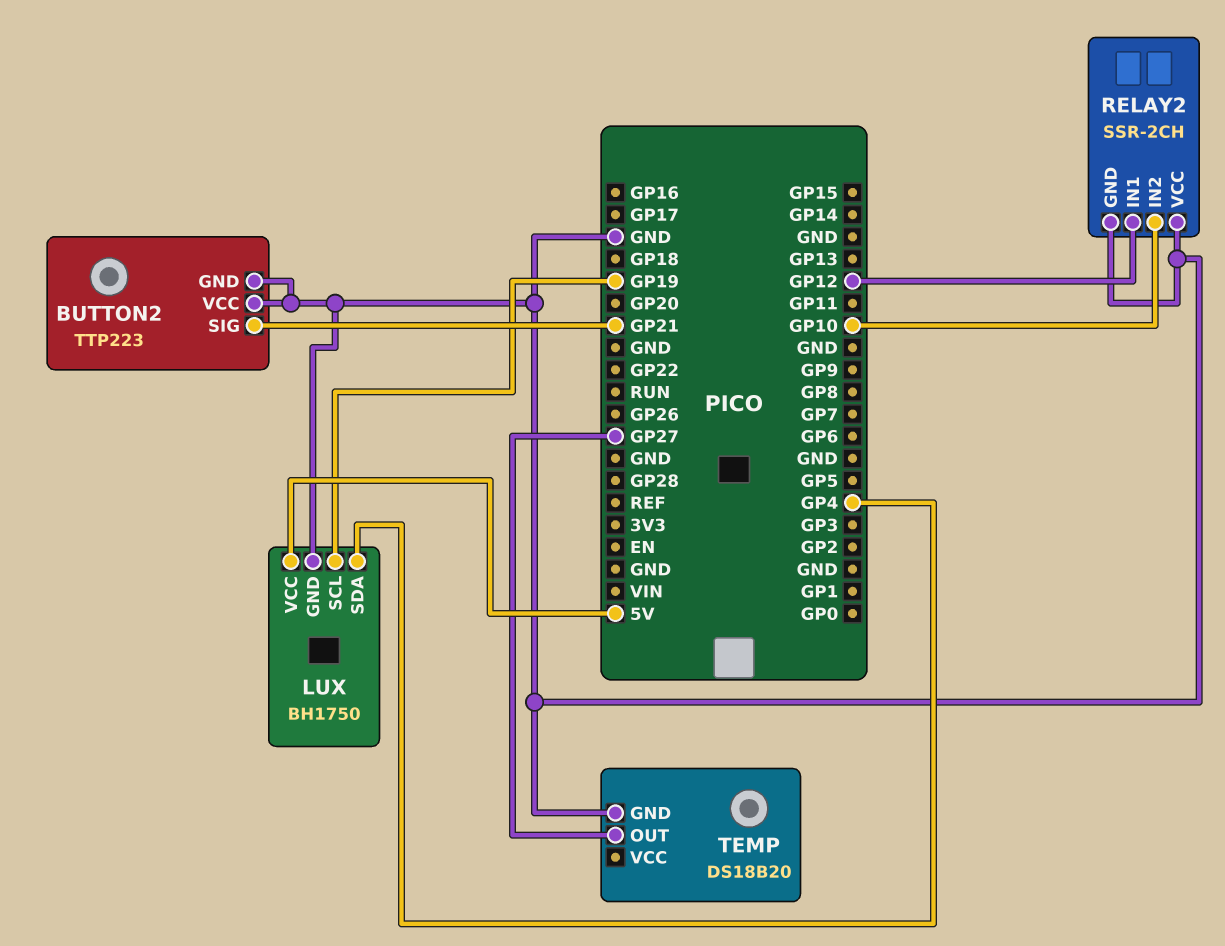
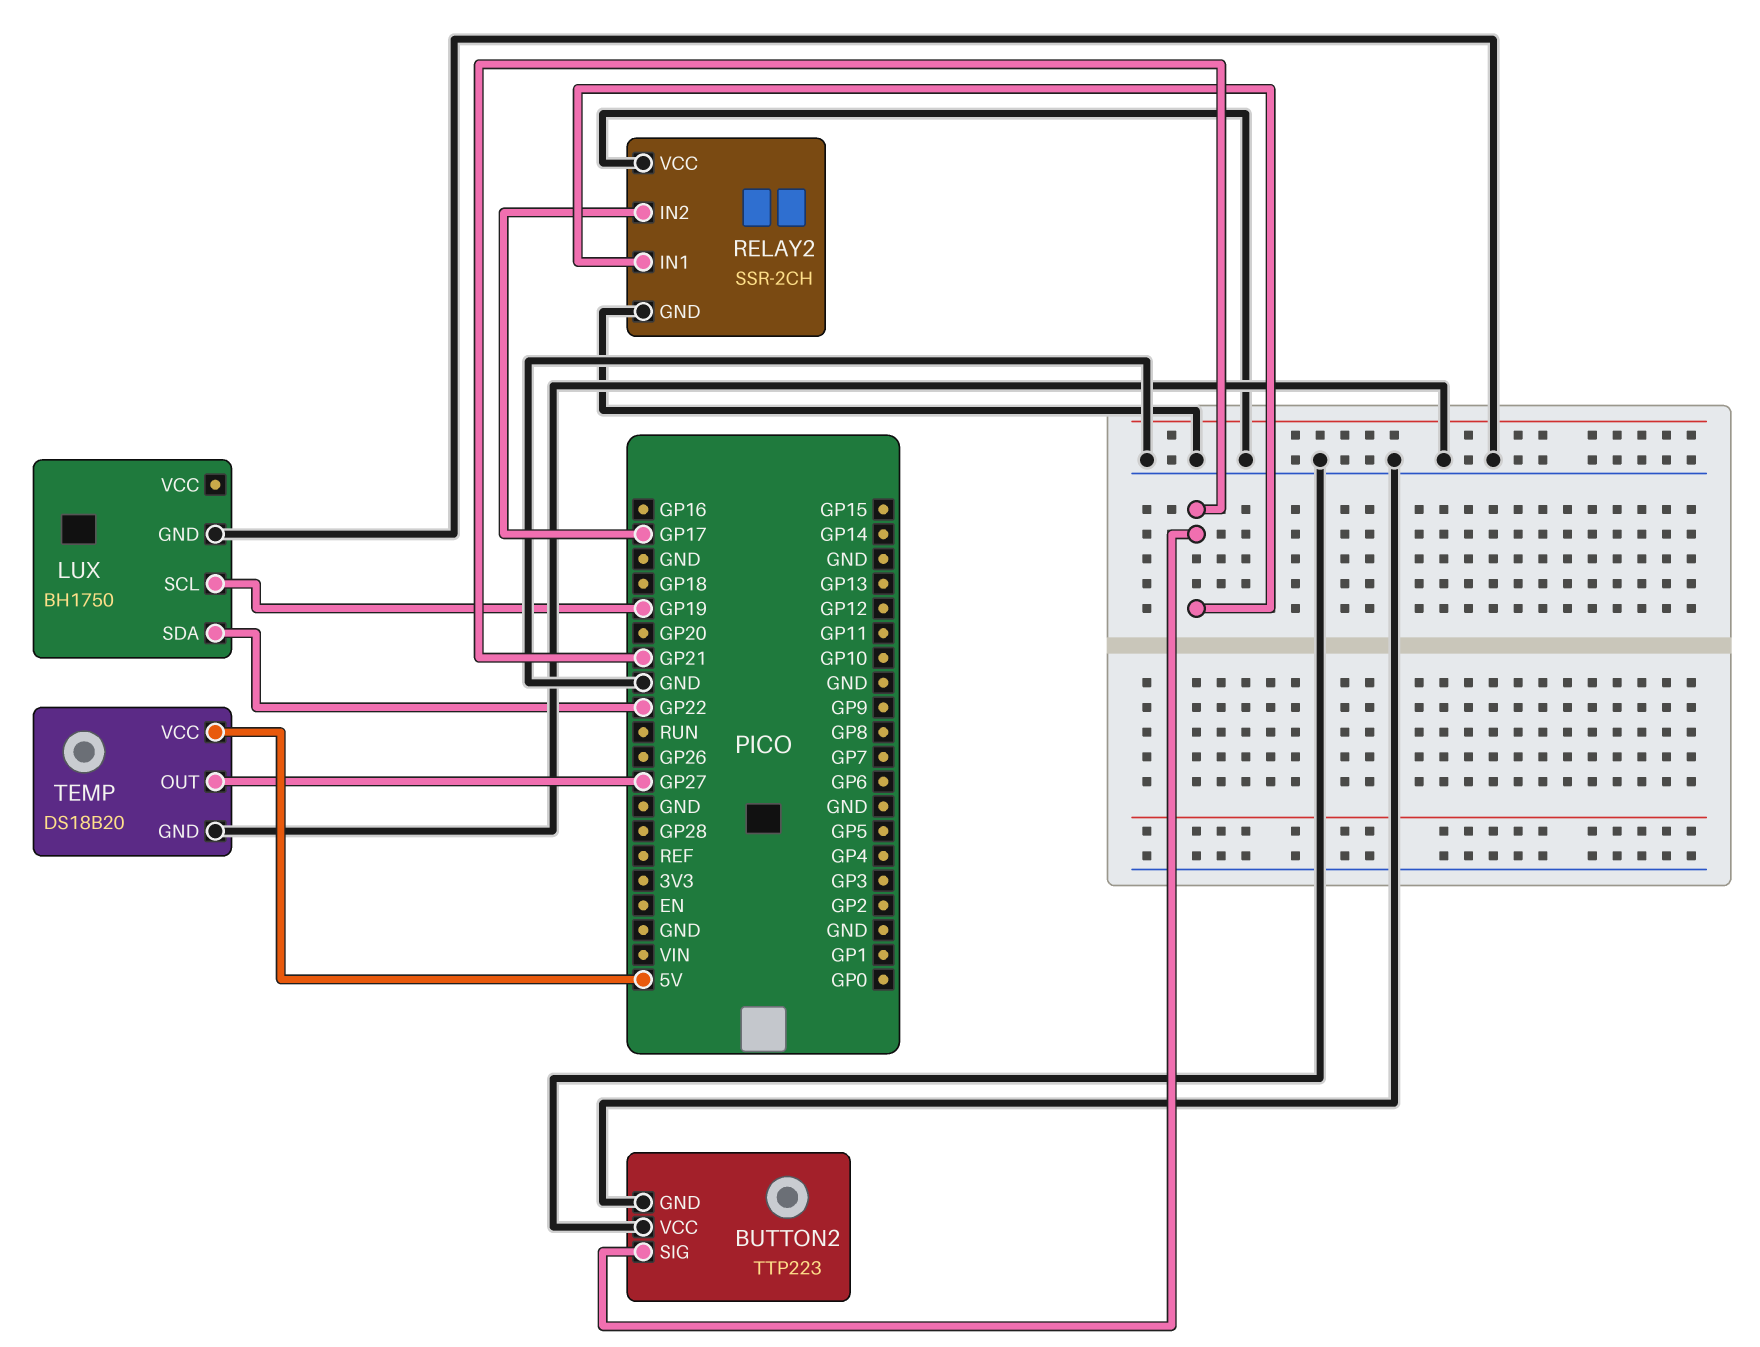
LUX pin SDA: GP4 -> GP22
LUX pin VCC: 5V -> none
RELAY2 pin IN1: GP12 -> GP21
RELAY2 pin IN2: GP10 -> GP17
TEMP pin VCC: none -> 5V

